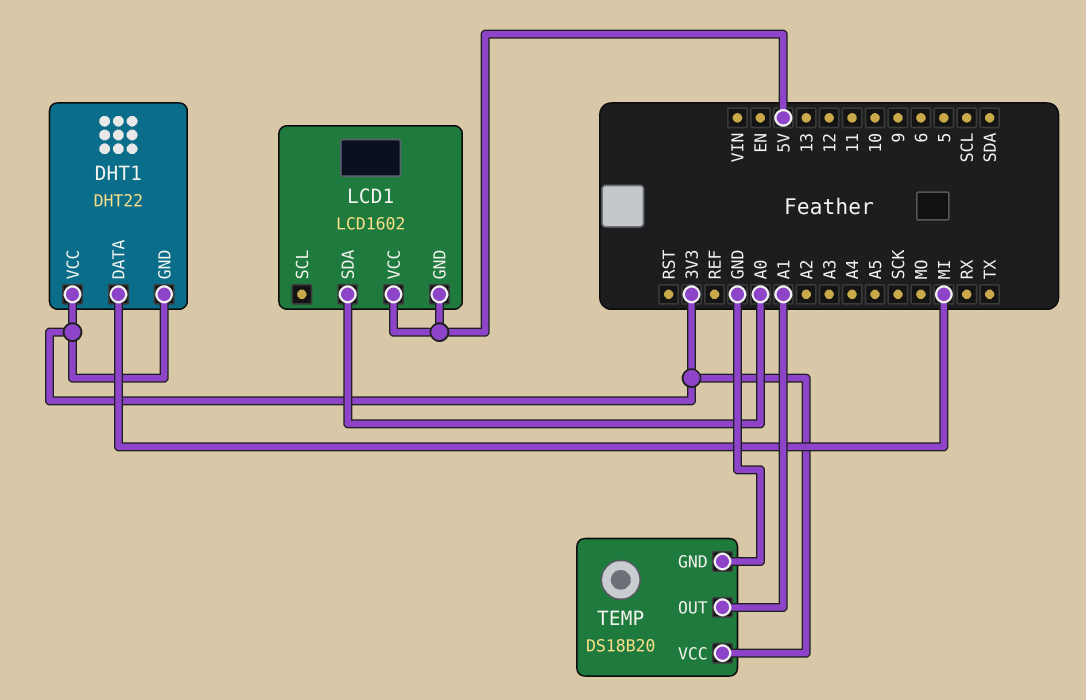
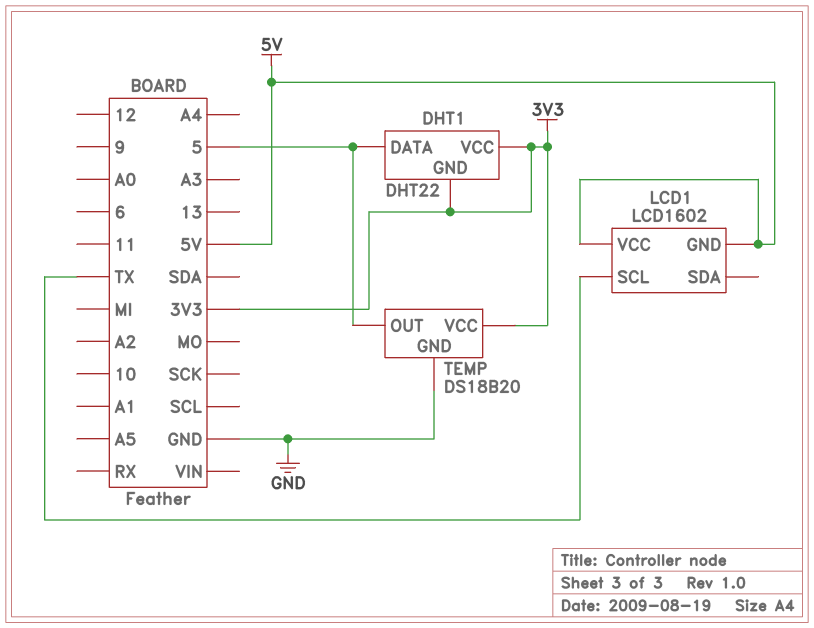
DHT1 pin DATA: MI -> 5
LCD1 pin SCL: none -> TX
LCD1 pin SDA: A0 -> none
TEMP pin OUT: A1 -> 5

